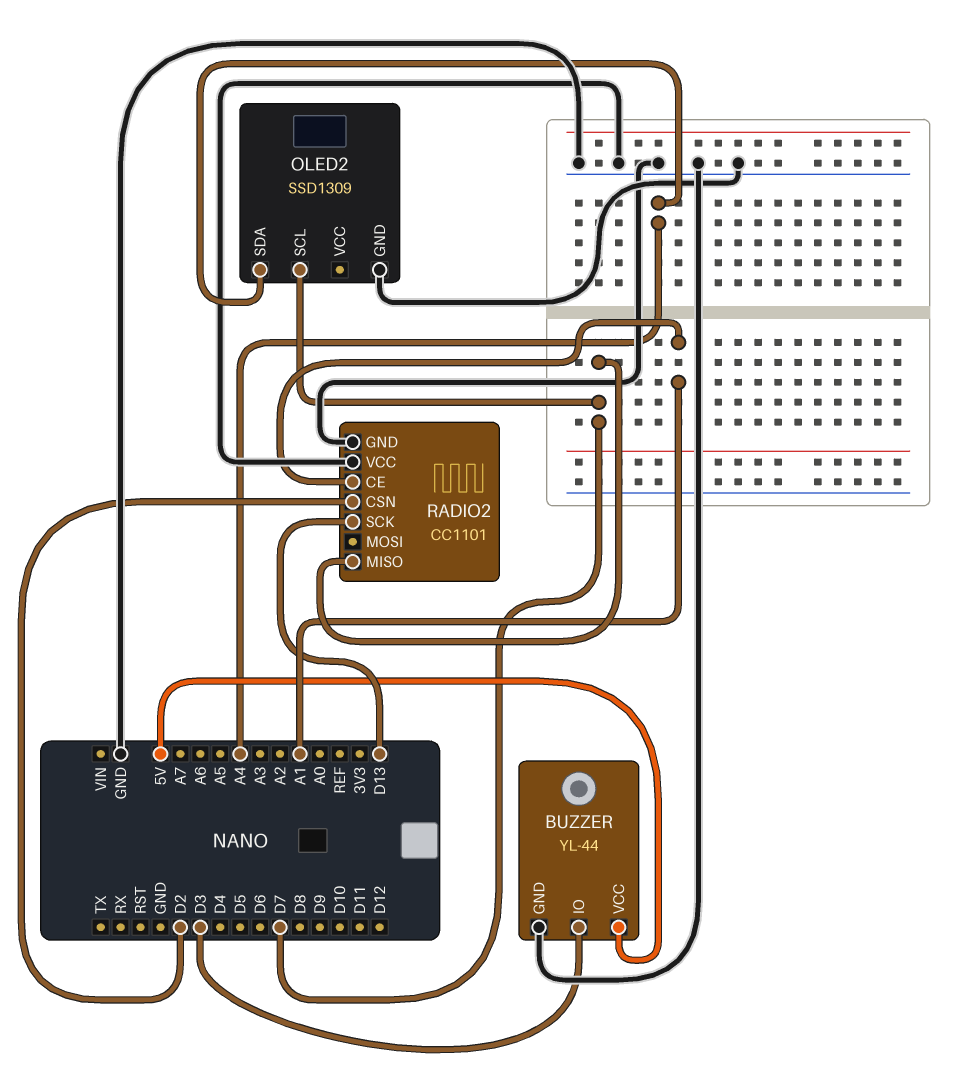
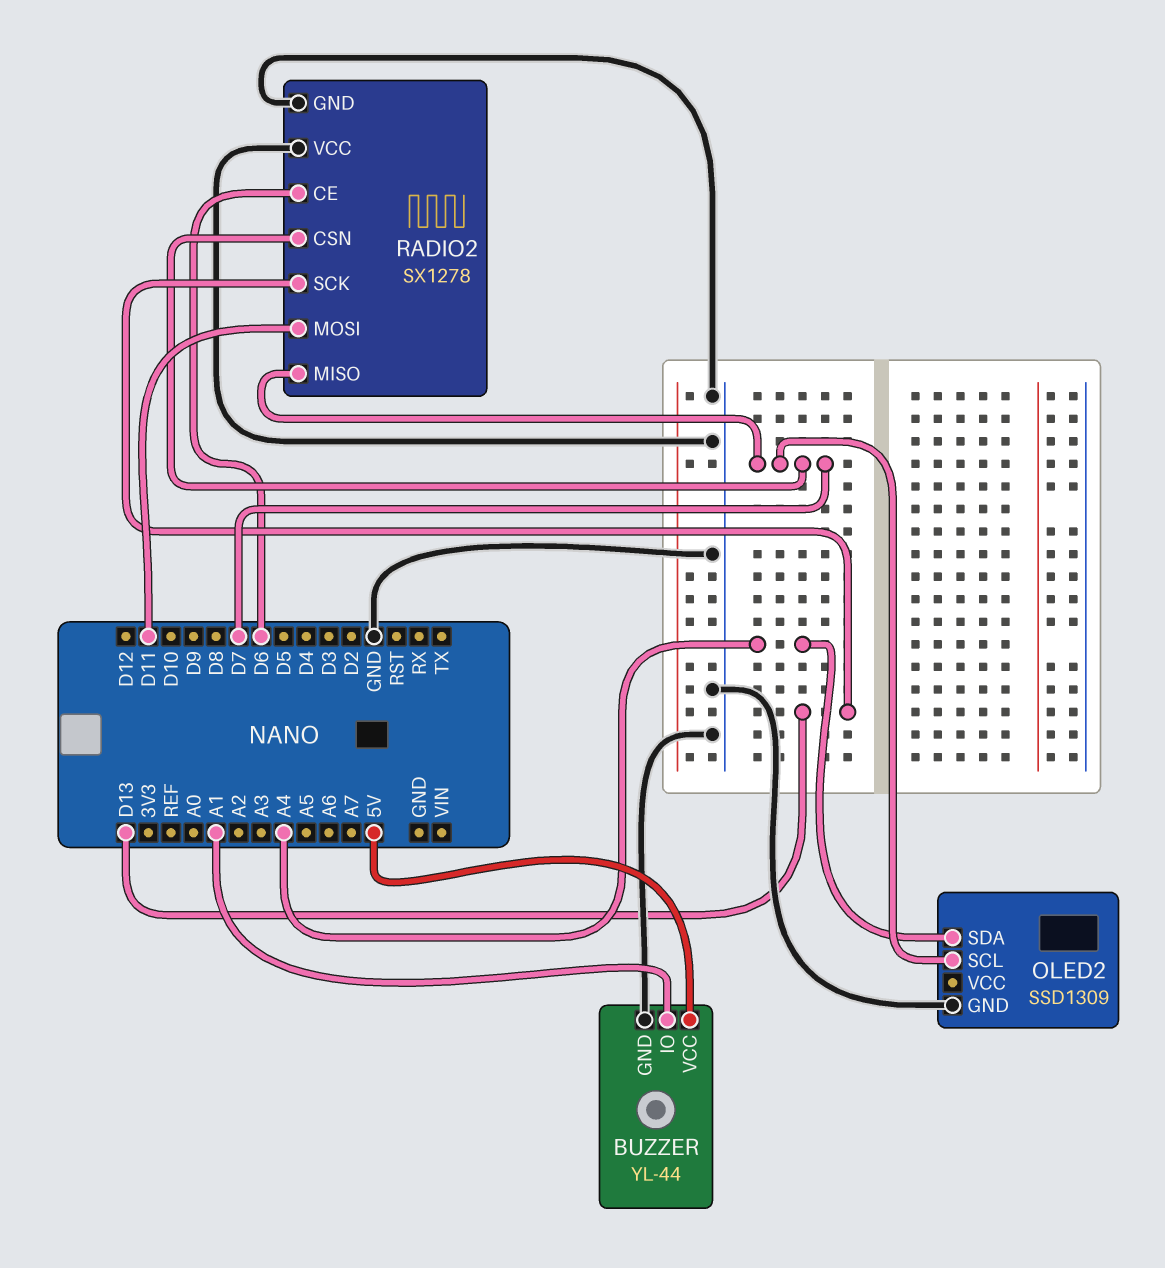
BUZZER pin IO: D3 -> A1
RADIO2: CC1101 -> SX1278
RADIO2 pin CE: A1 -> D6
RADIO2 pin CSN: D2 -> D7
RADIO2 pin MOSI: none -> D11

